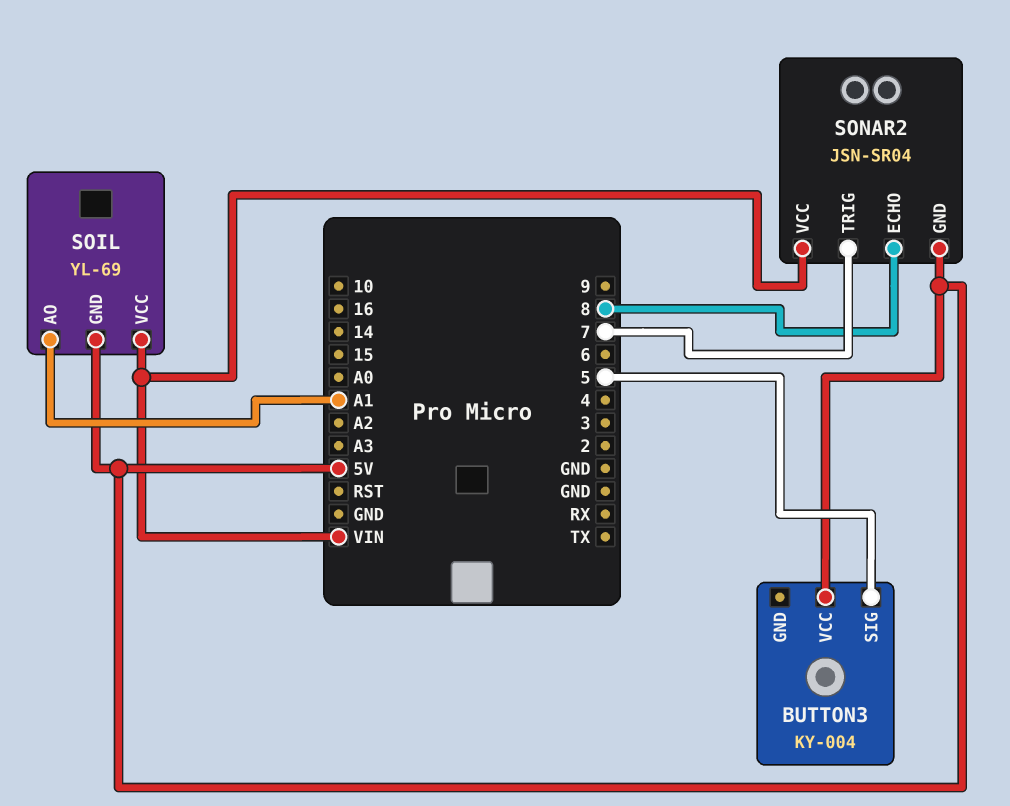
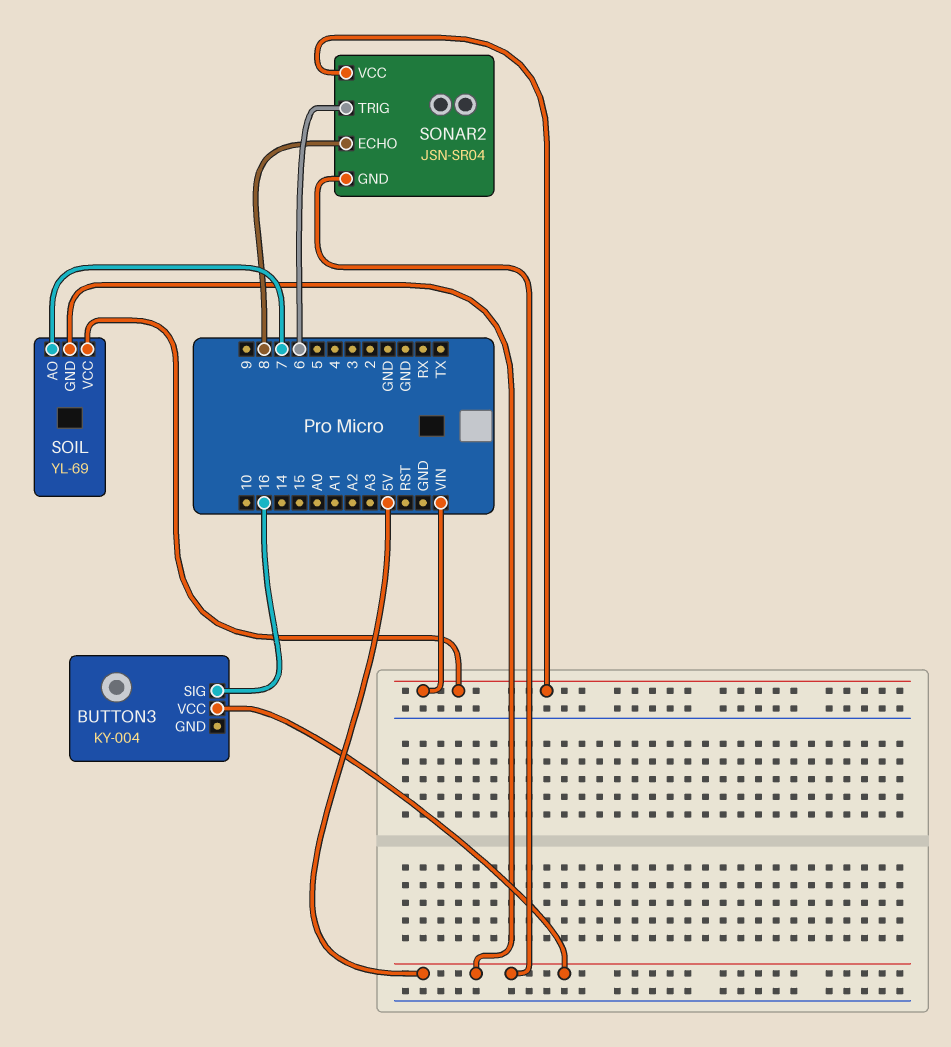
BUTTON3 pin SIG: 5 -> 16
SOIL pin AO: A1 -> 7
SONAR2 pin TRIG: 7 -> 6

